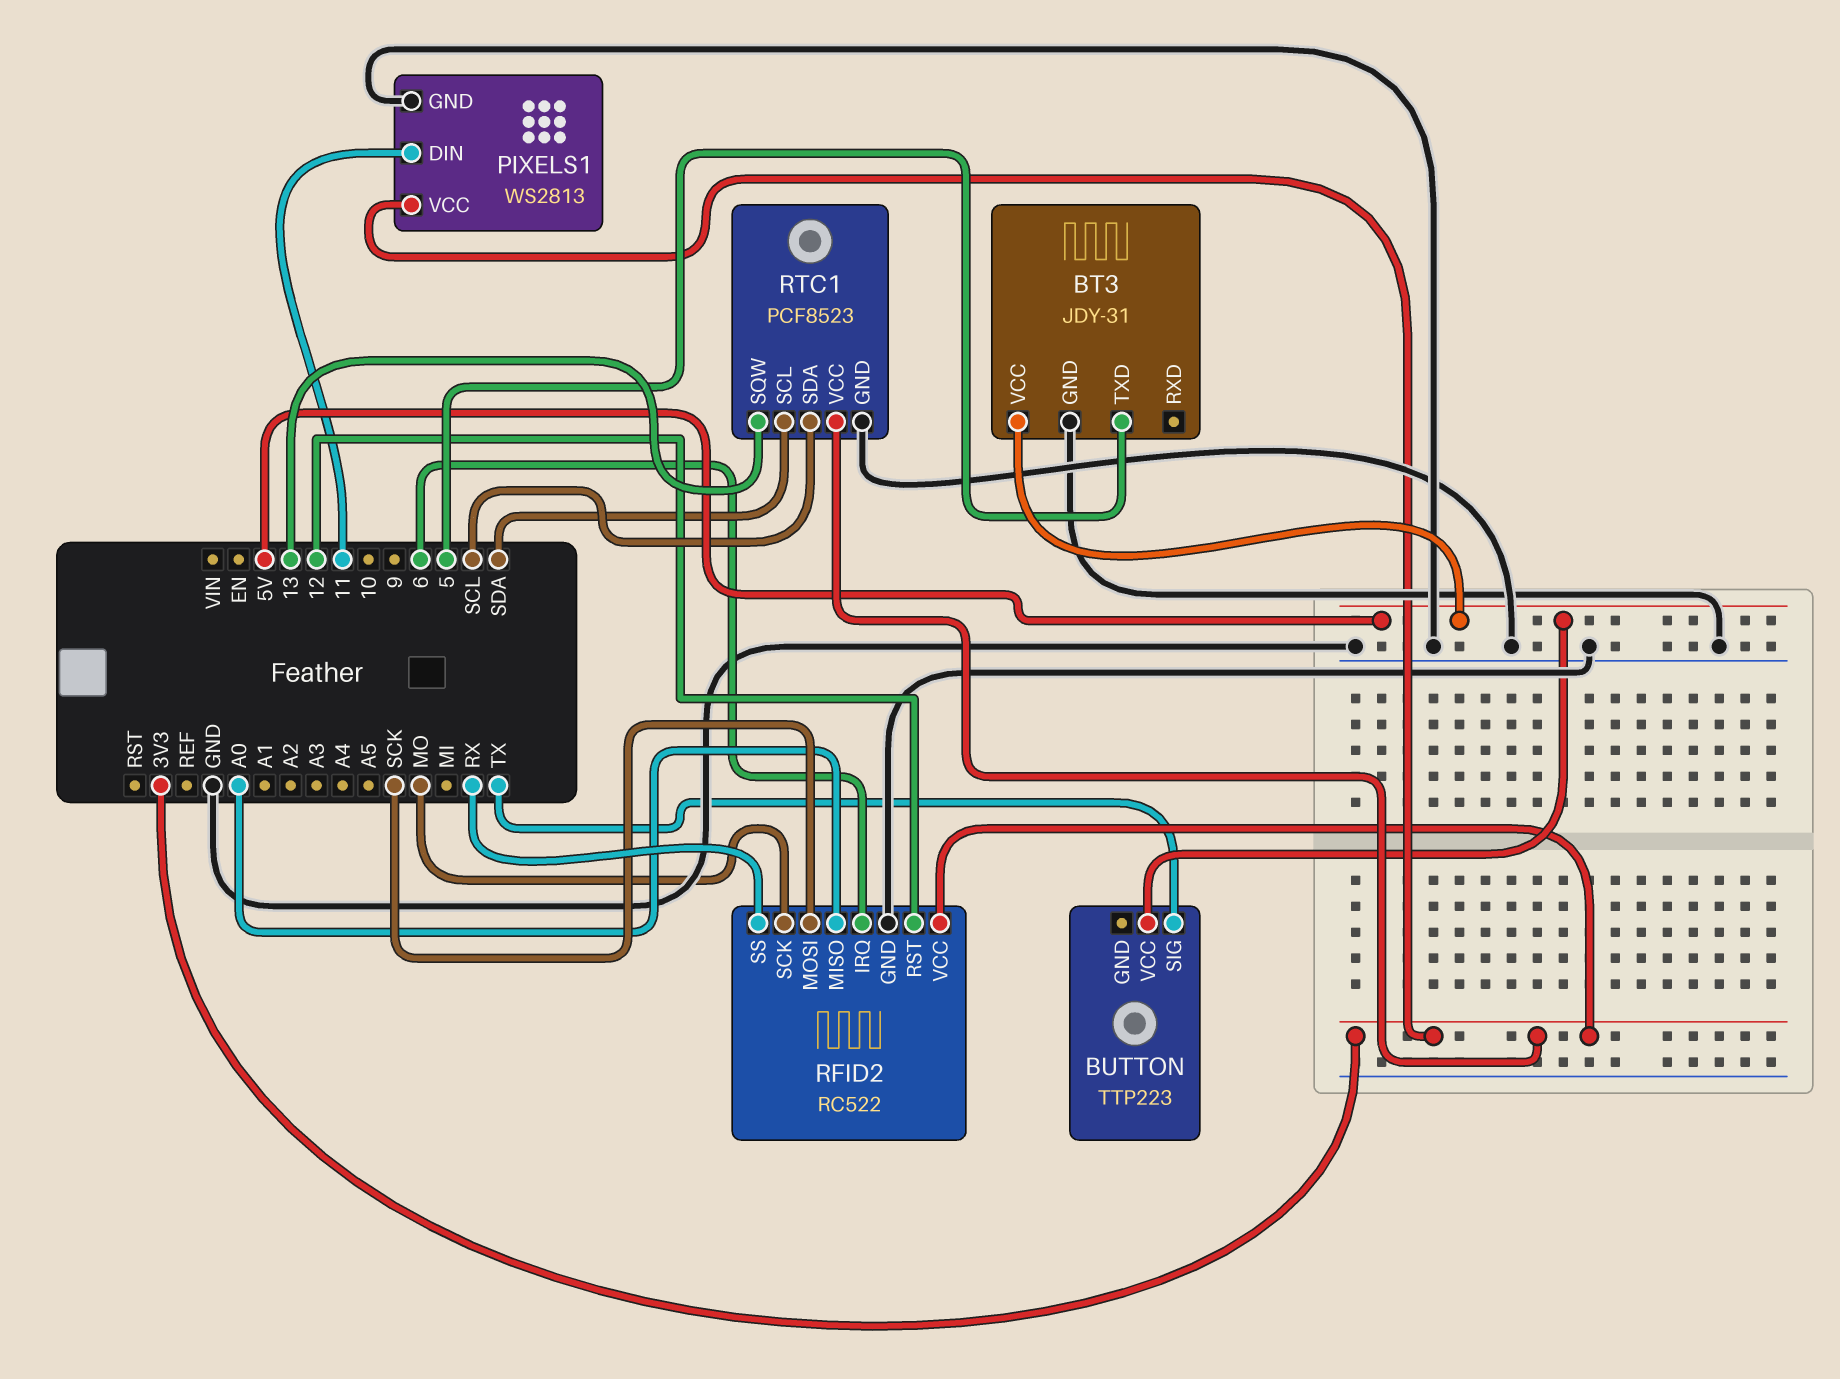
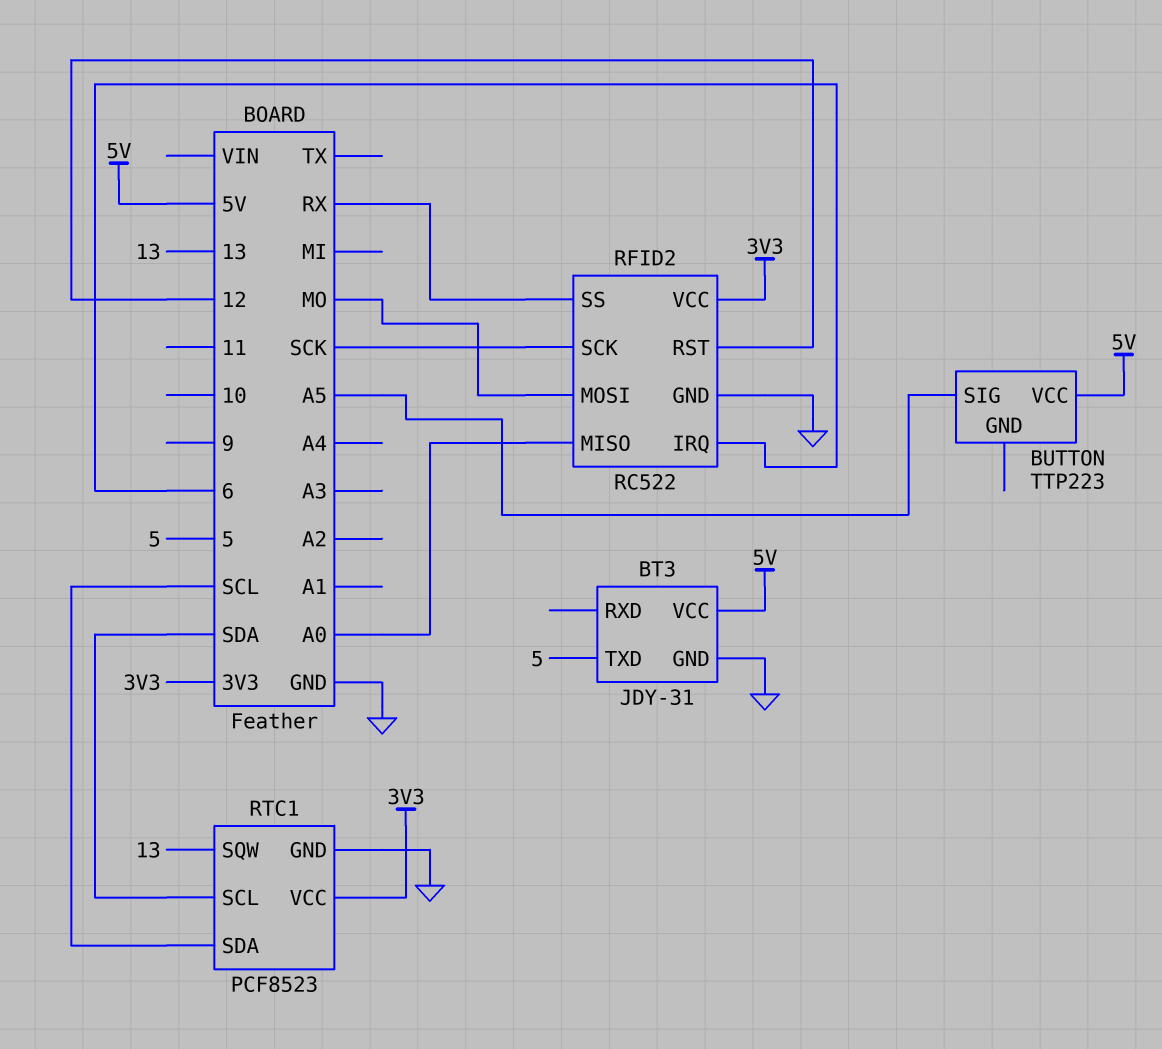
BUTTON pin SIG: TX -> A5
PIXELS1: WS2813 -> none
PIXELS1 pin DIN: 11 -> none
PIXELS1 pin GND: GND -> none
PIXELS1 pin VCC: 3V3 -> none
RFID2 pin MOSI: SCK -> MO
RFID2 pin SCK: MO -> SCK

